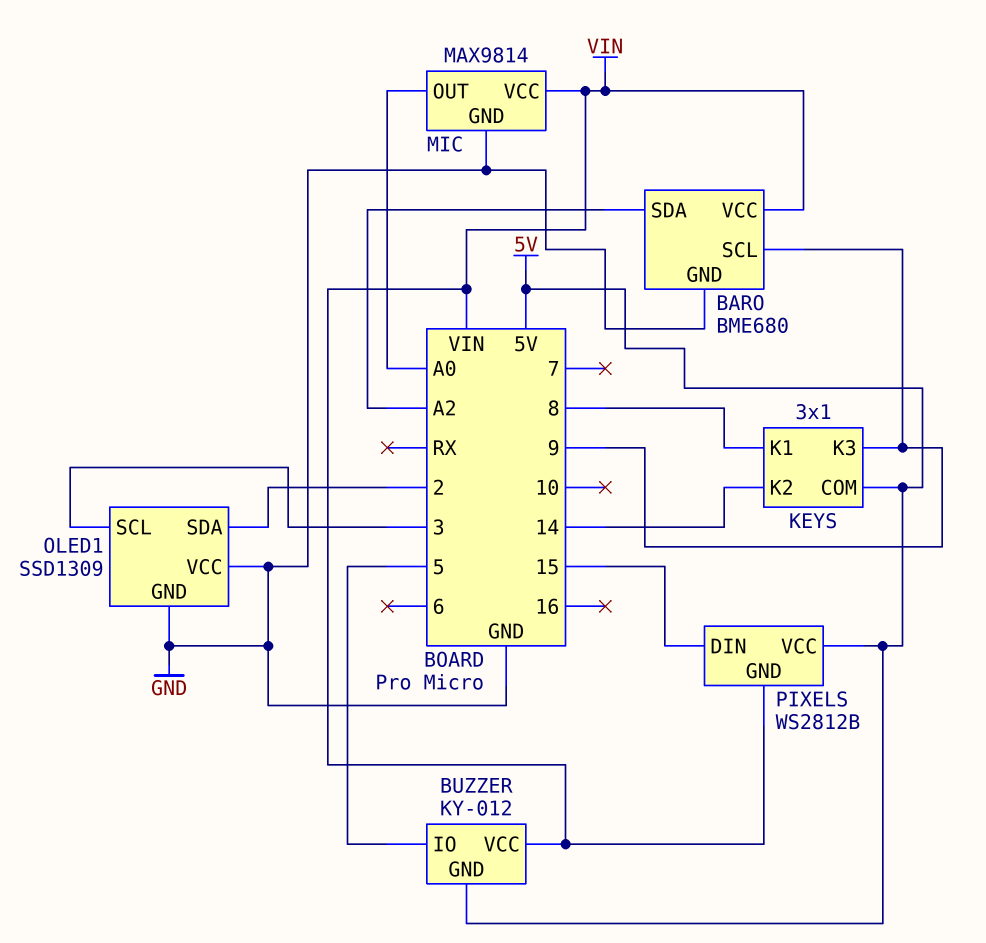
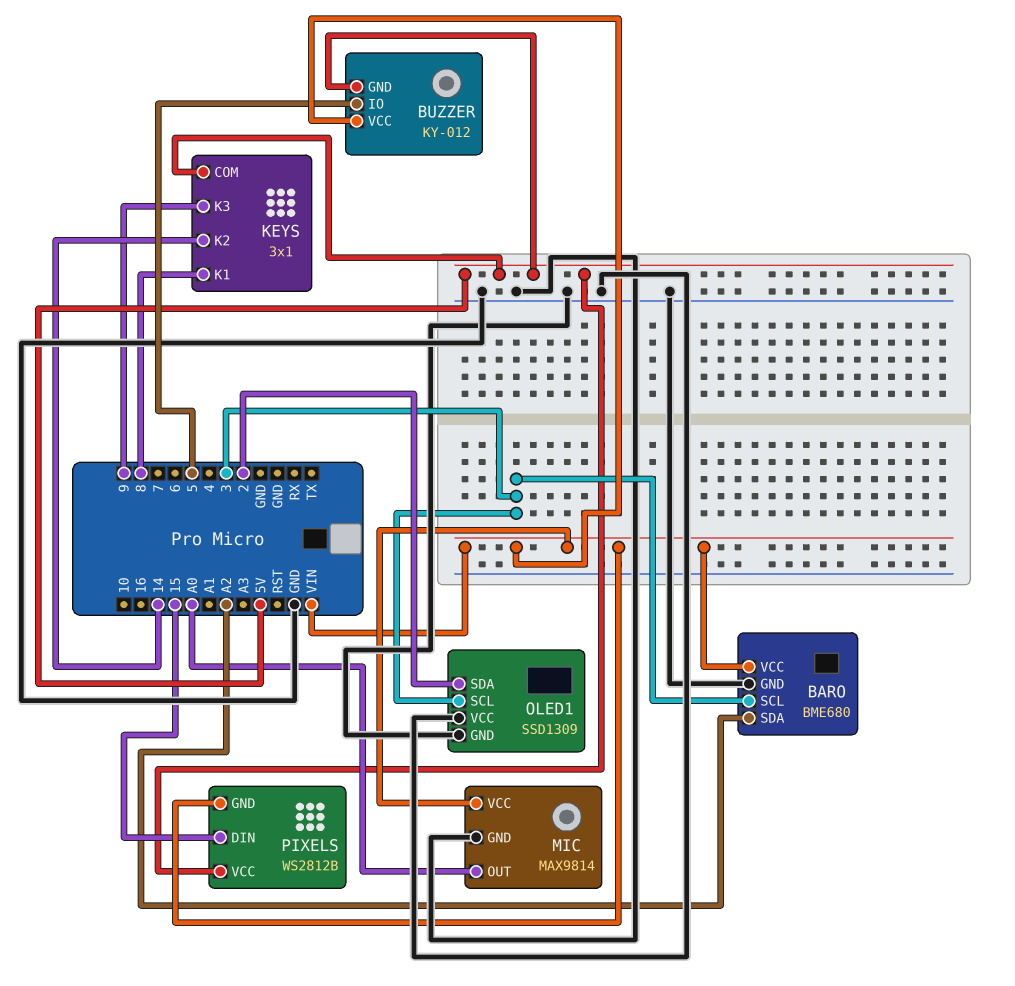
BARO pin SCL: 9 -> 3

